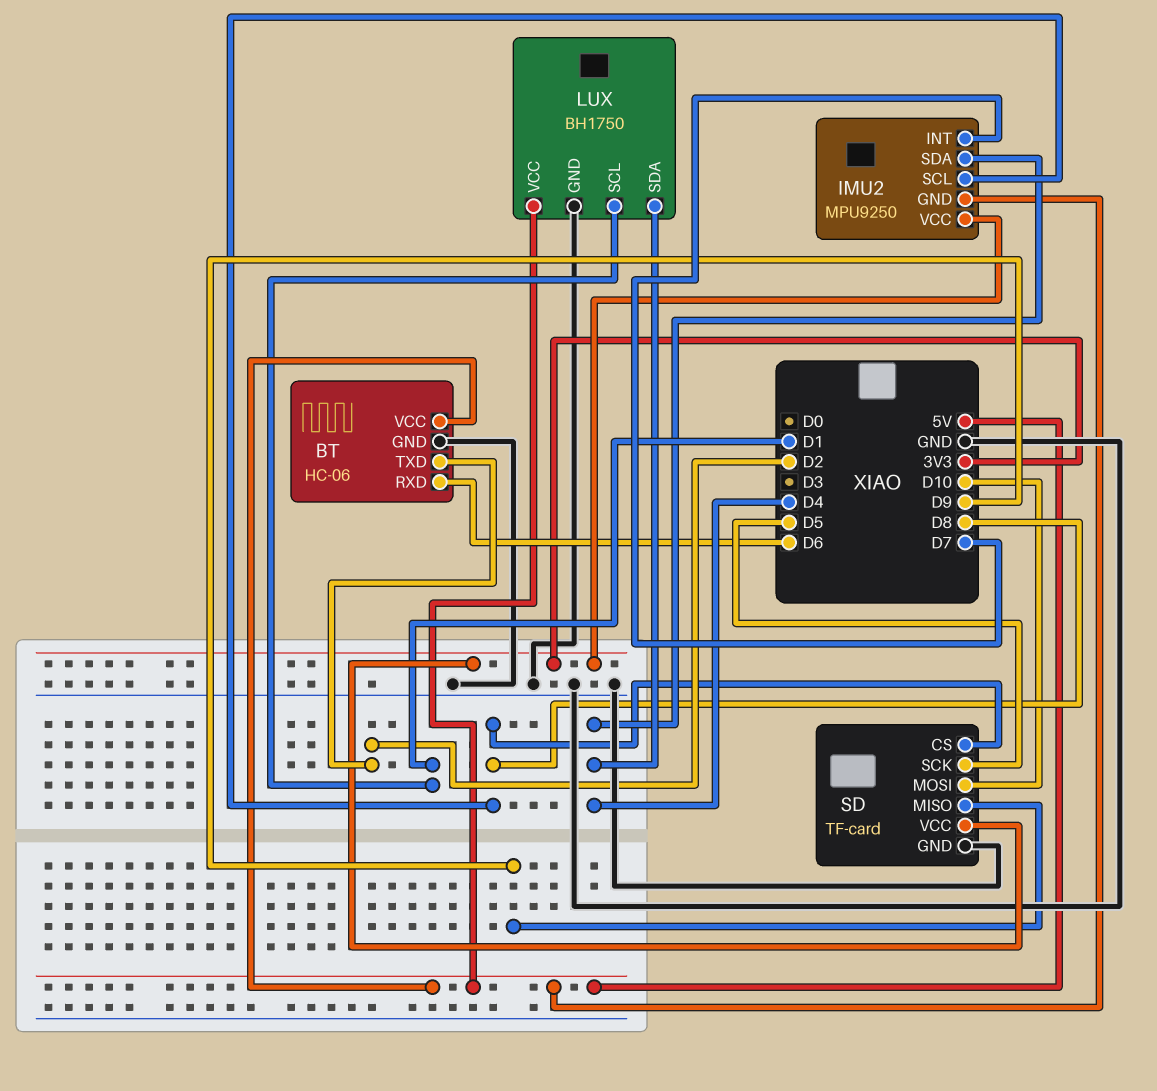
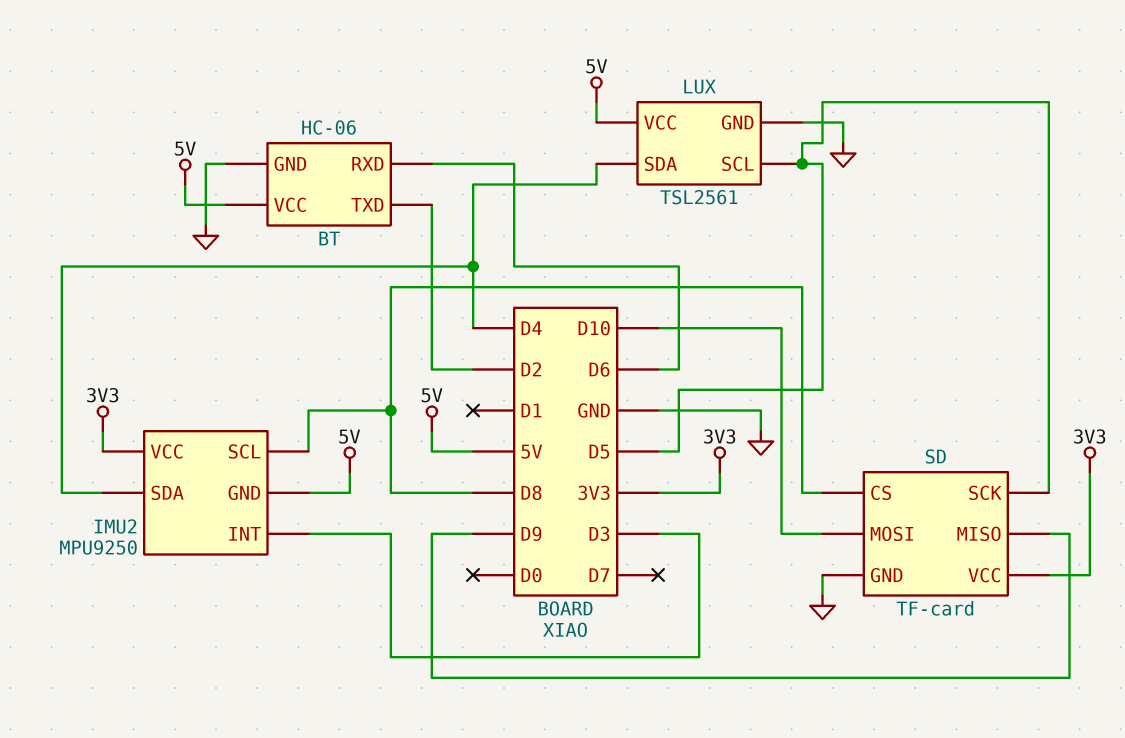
IMU2 pin INT: D7 -> D3
LUX: BH1750 -> TSL2561
LUX pin SCL: D1 -> D5

